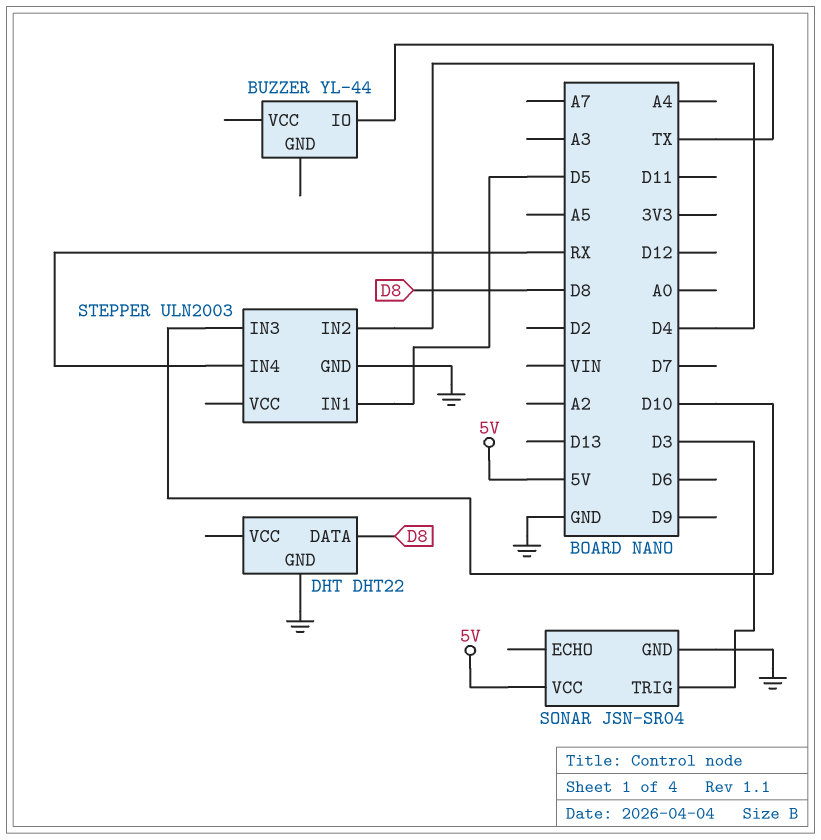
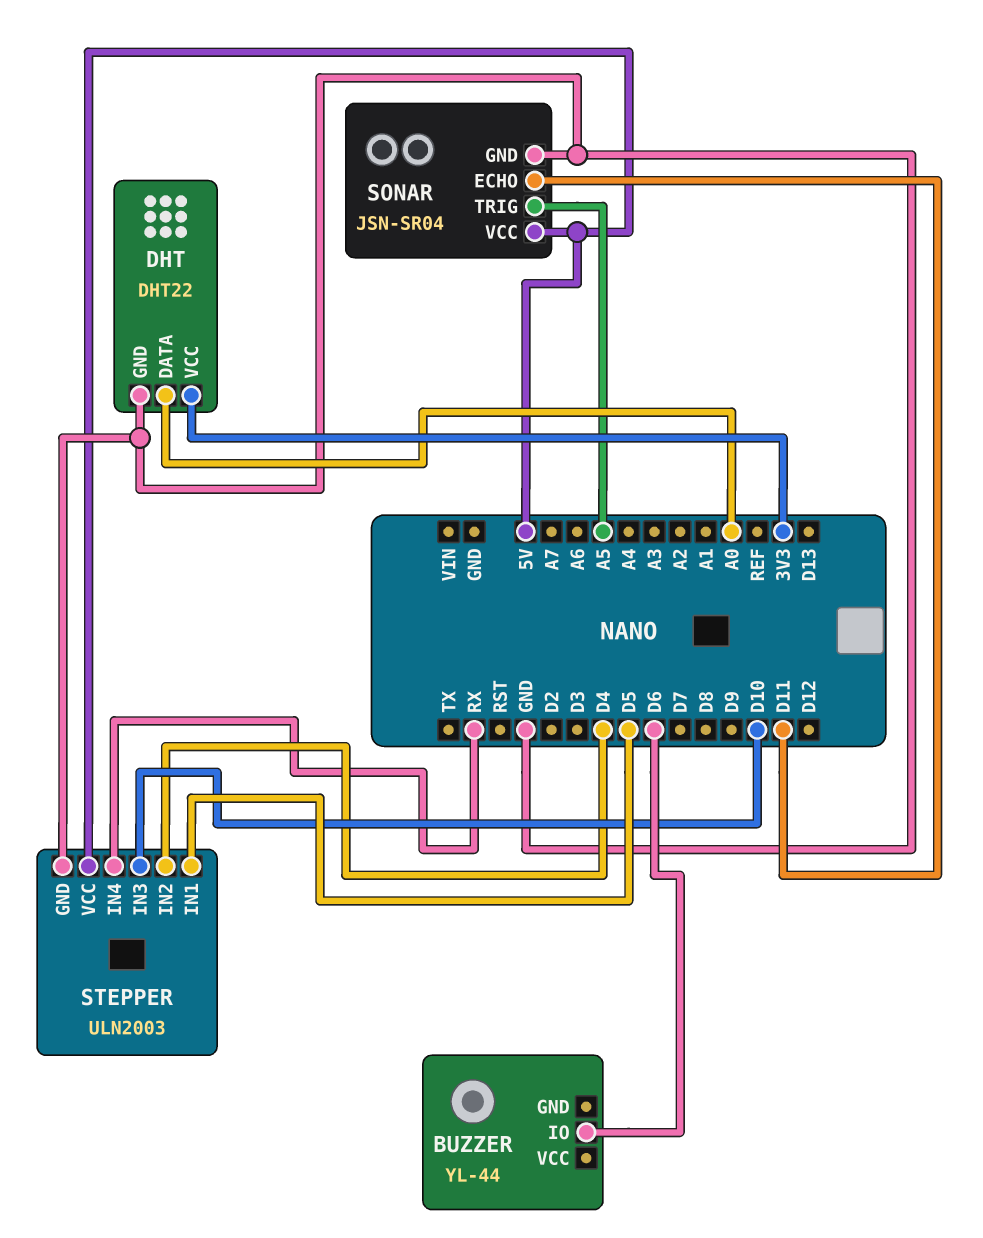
BUZZER pin IO: TX -> D6
DHT pin DATA: D8 -> A0
DHT pin VCC: none -> 3V3
SONAR pin ECHO: none -> D11
SONAR pin TRIG: D3 -> A5
STEPPER pin VCC: none -> 5V

